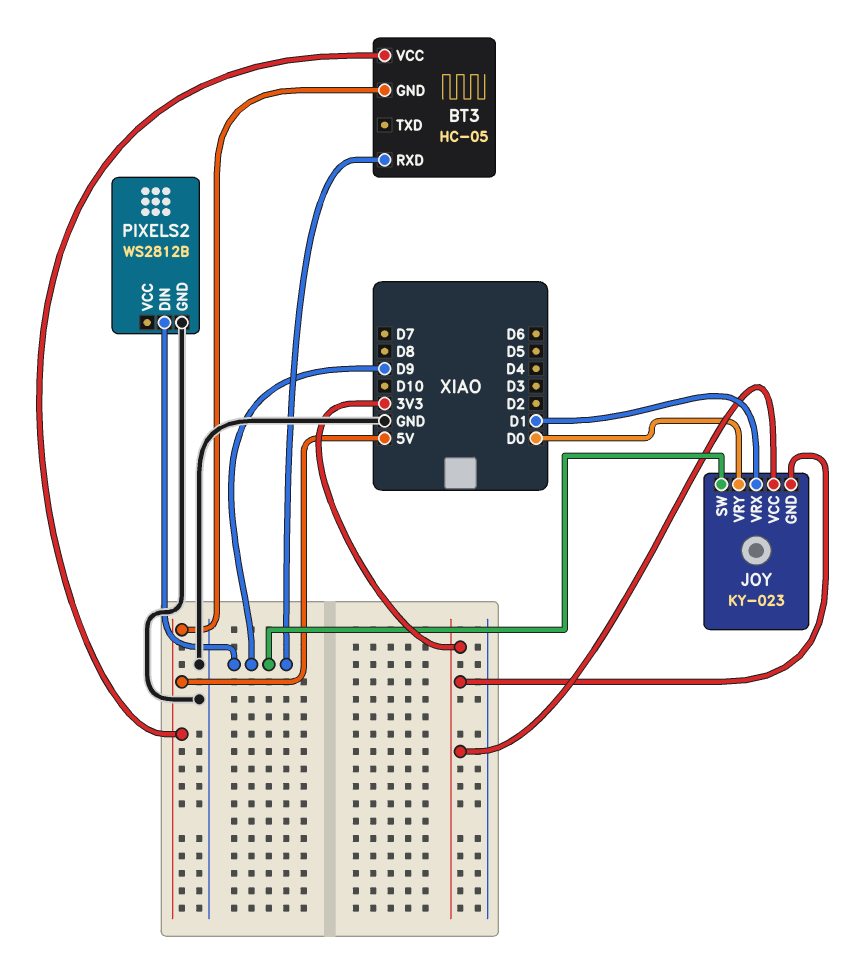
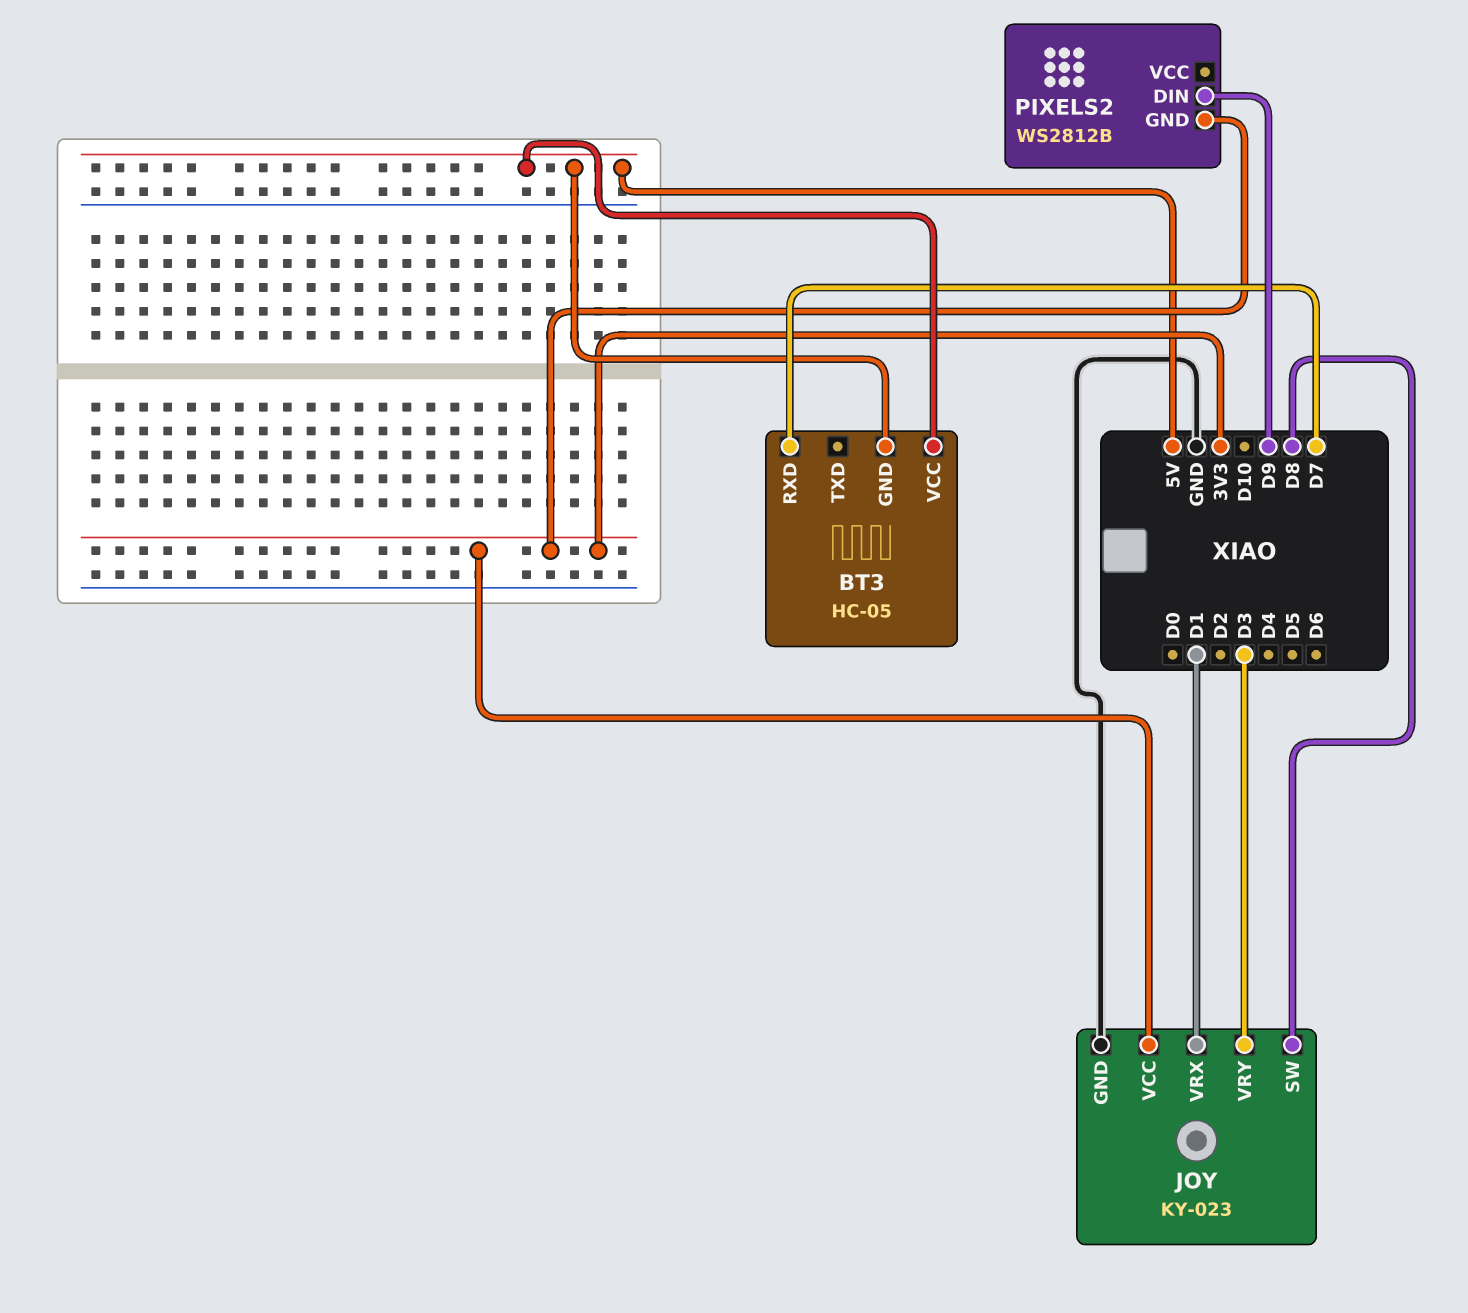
BT3 pin RXD: D9 -> D7
JOY pin GND: 3V3 -> GND
JOY pin SW: D9 -> D8
JOY pin VRY: D0 -> D3
PIXELS2 pin GND: GND -> 3V3

